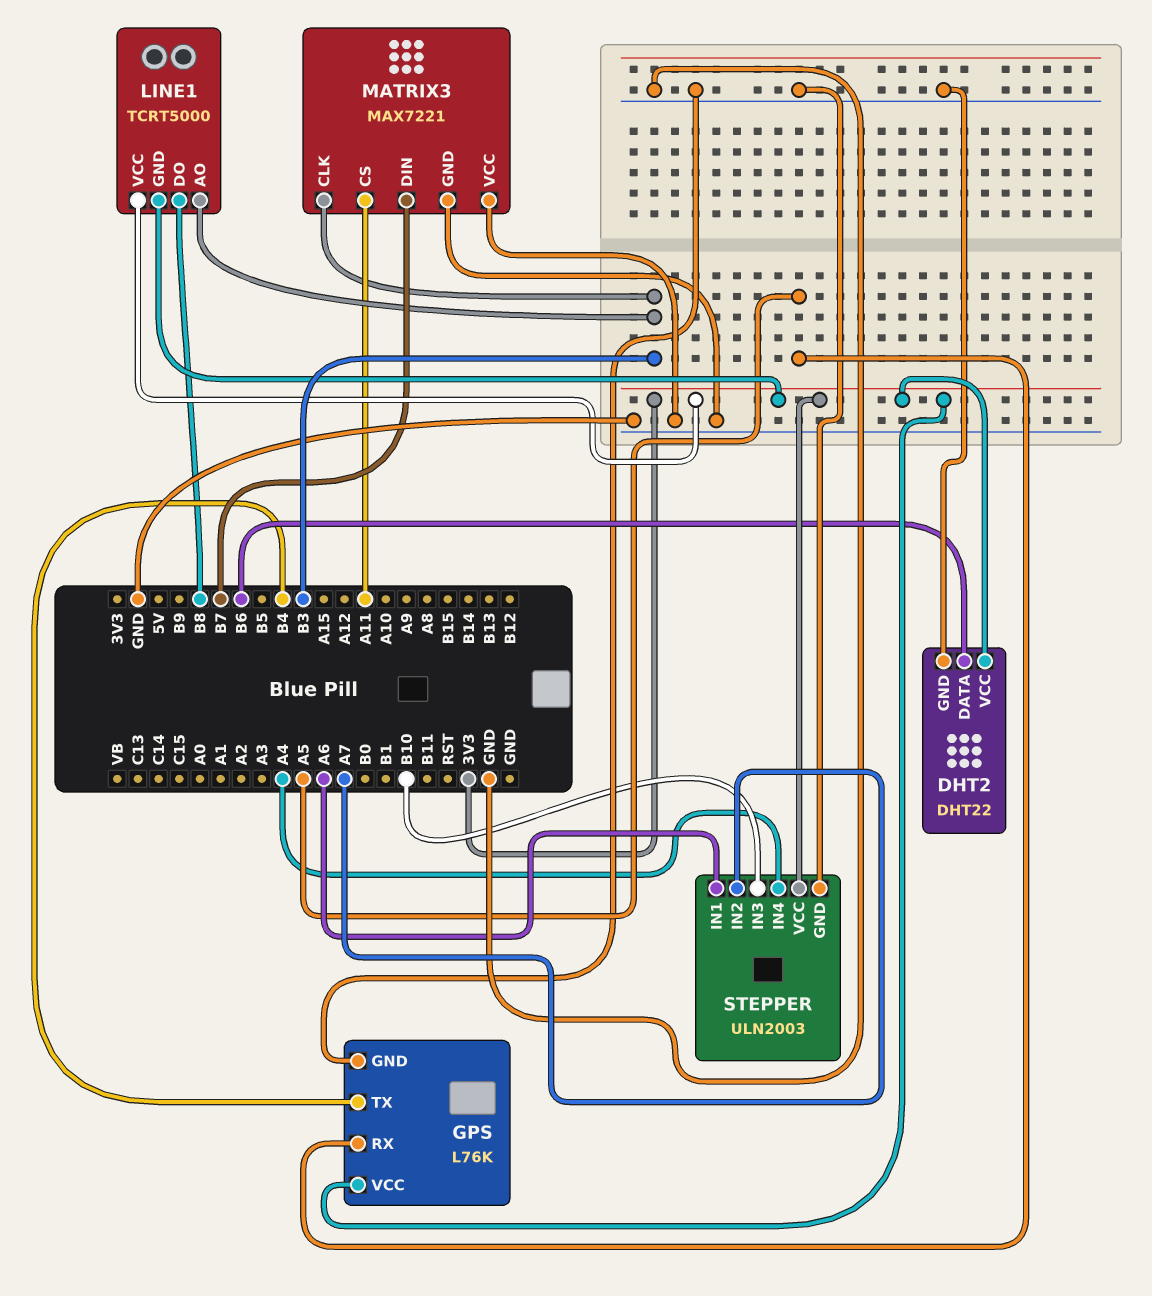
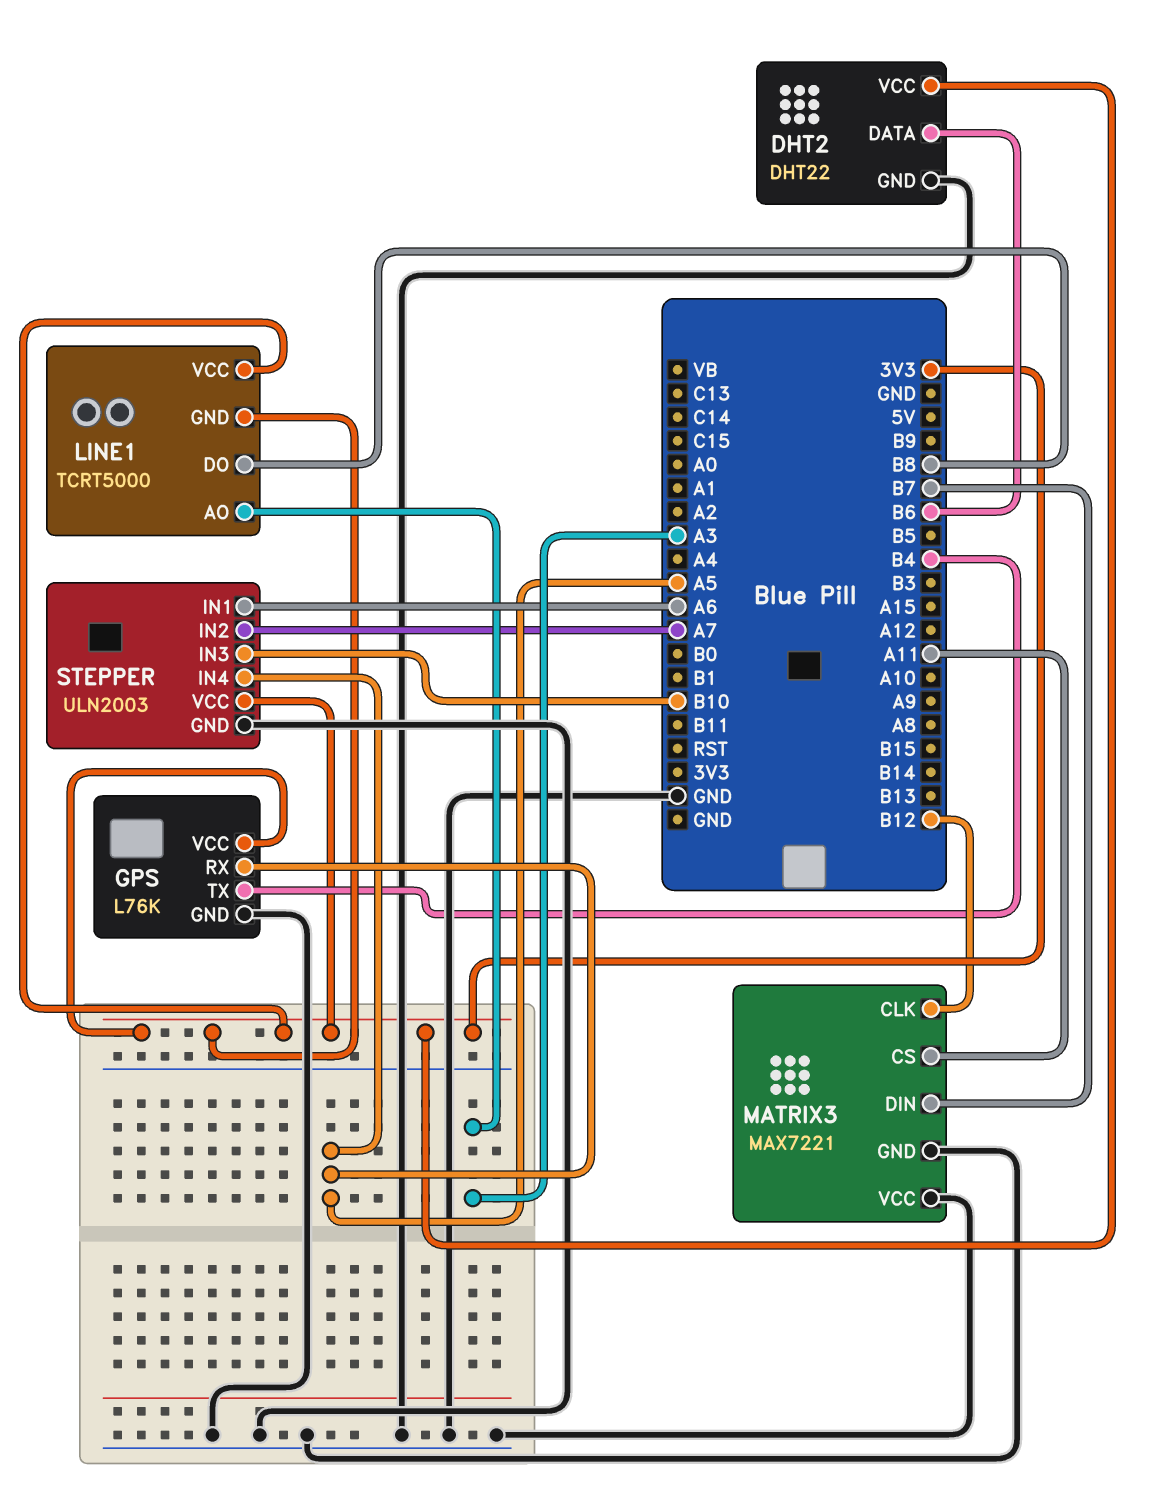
LINE1 pin AO: B3 -> A3
MATRIX3 pin CLK: B3 -> B12
STEPPER pin IN4: A4 -> A5

